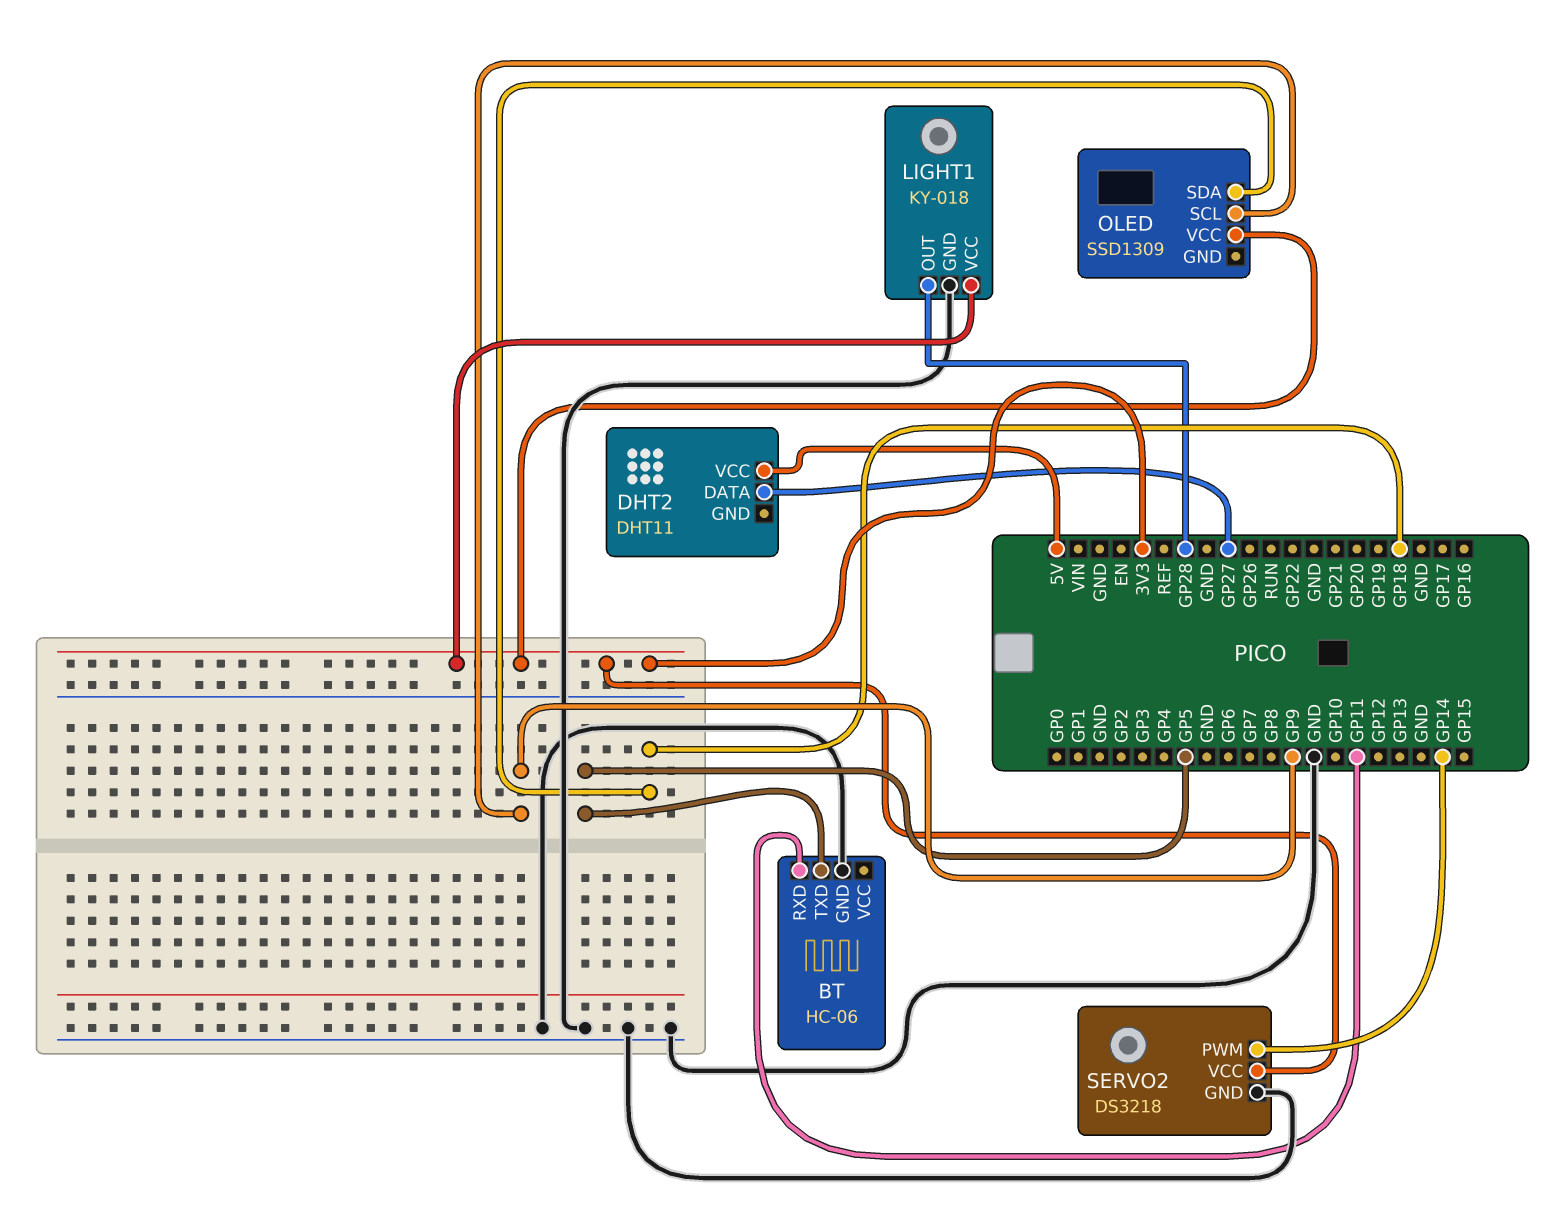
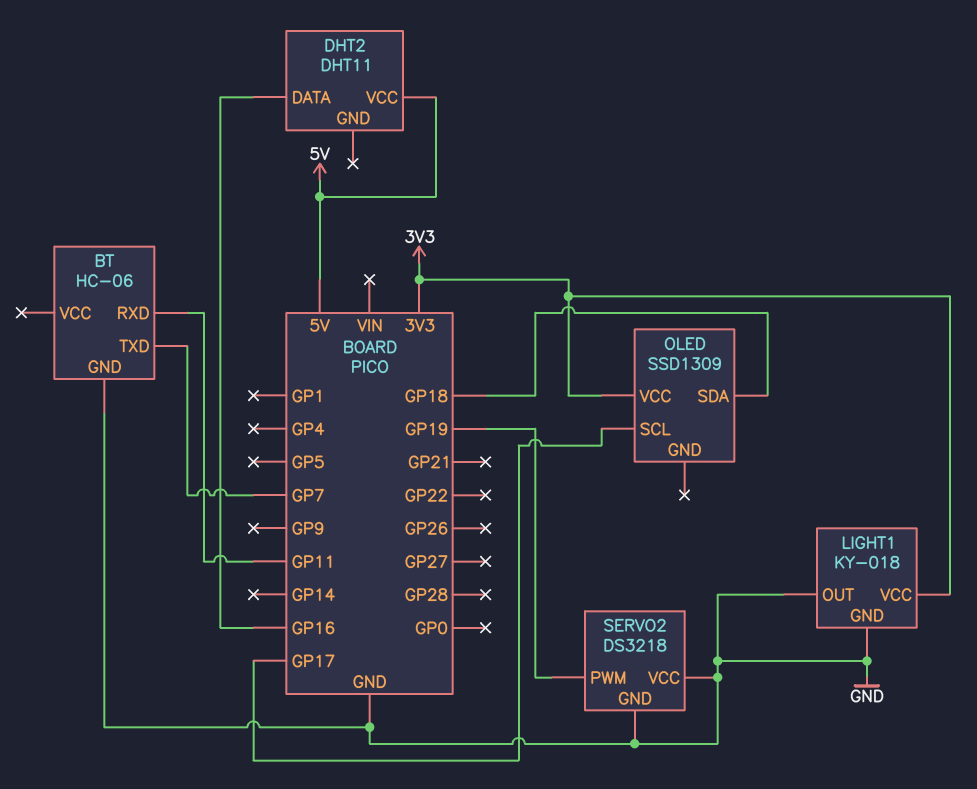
BT pin TXD: GP5 -> GP7
DHT2 pin DATA: GP27 -> GP16
LIGHT1 pin OUT: GP28 -> GND
OLED pin SCL: GP9 -> GP17
SERVO2 pin PWM: GP14 -> GP19
SERVO2 pin VCC: 3V3 -> GND

